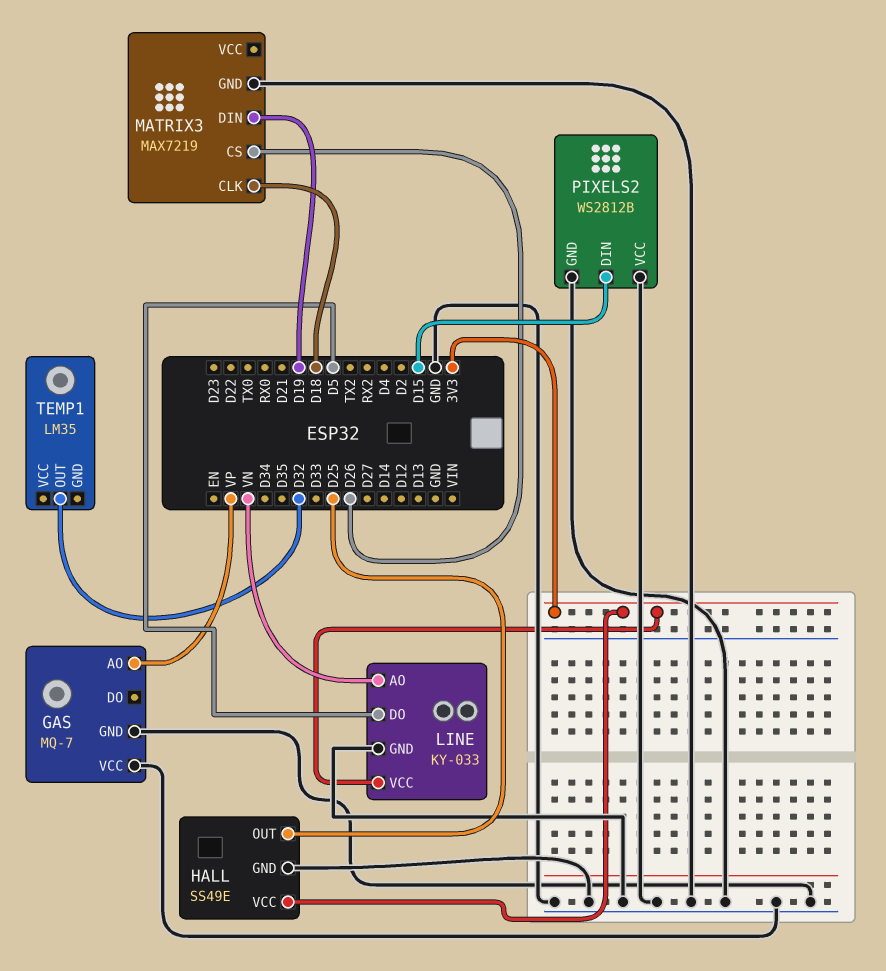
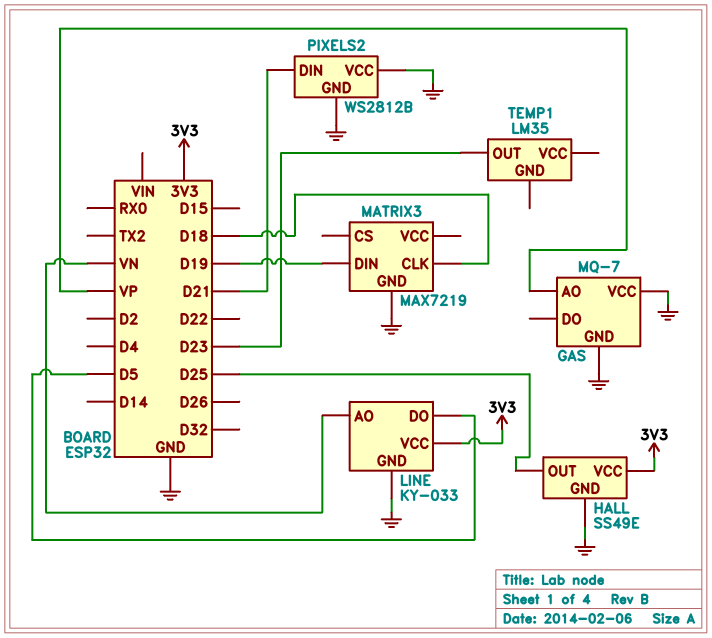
MATRIX3 pin CS: D26 -> none
PIXELS2 pin DIN: D15 -> D21
TEMP1 pin OUT: D32 -> D23

